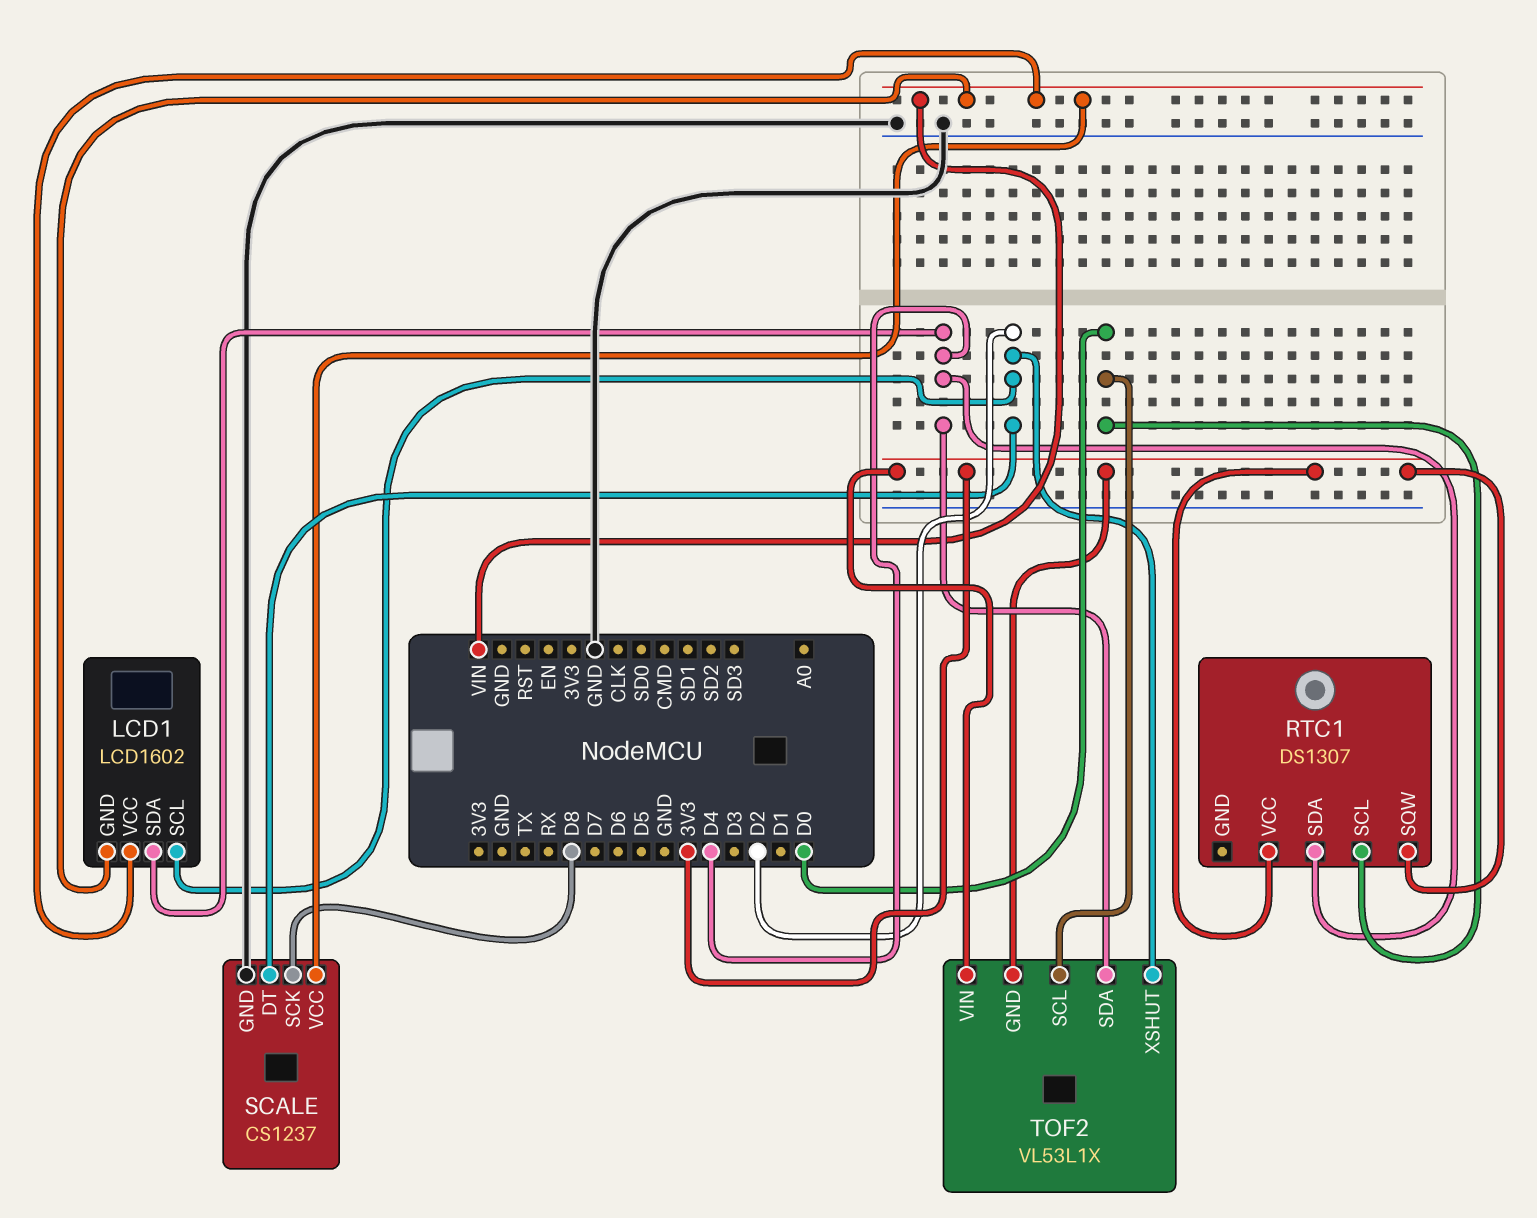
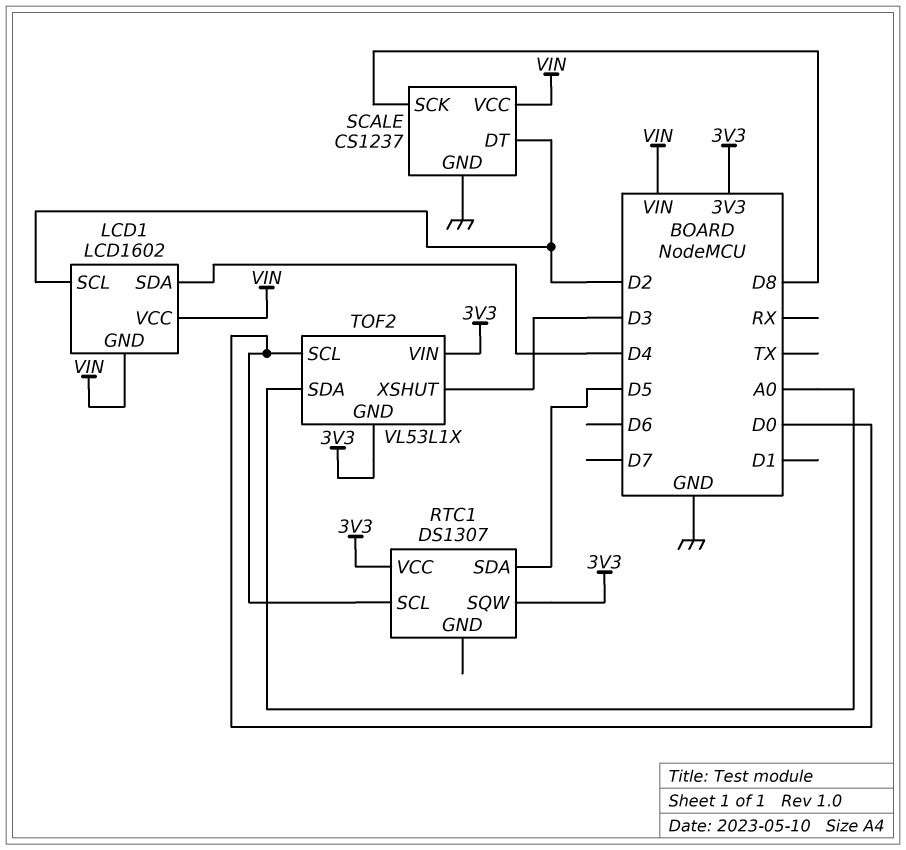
RTC1 pin SDA: D4 -> D5
TOF2 pin SDA: D4 -> A0
TOF2 pin XSHUT: D2 -> D3

